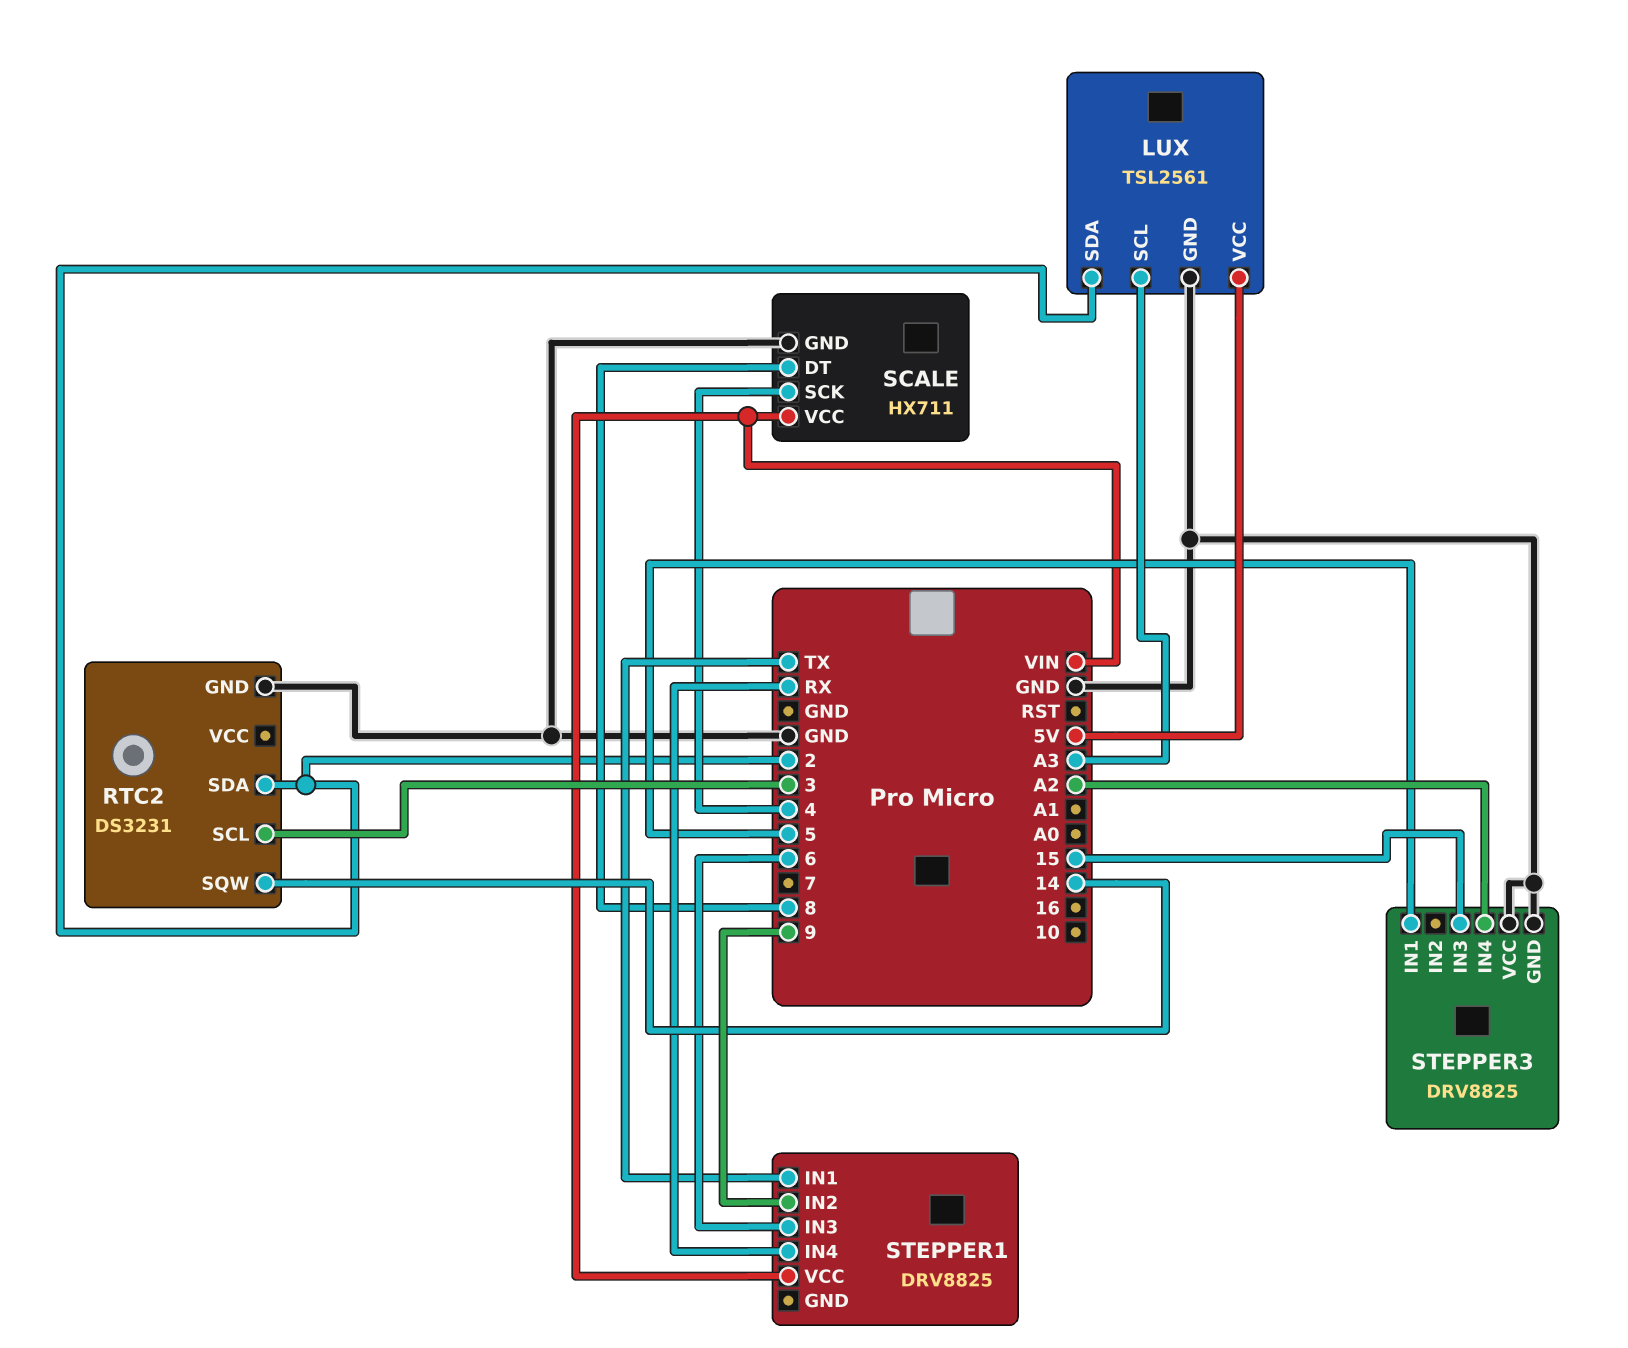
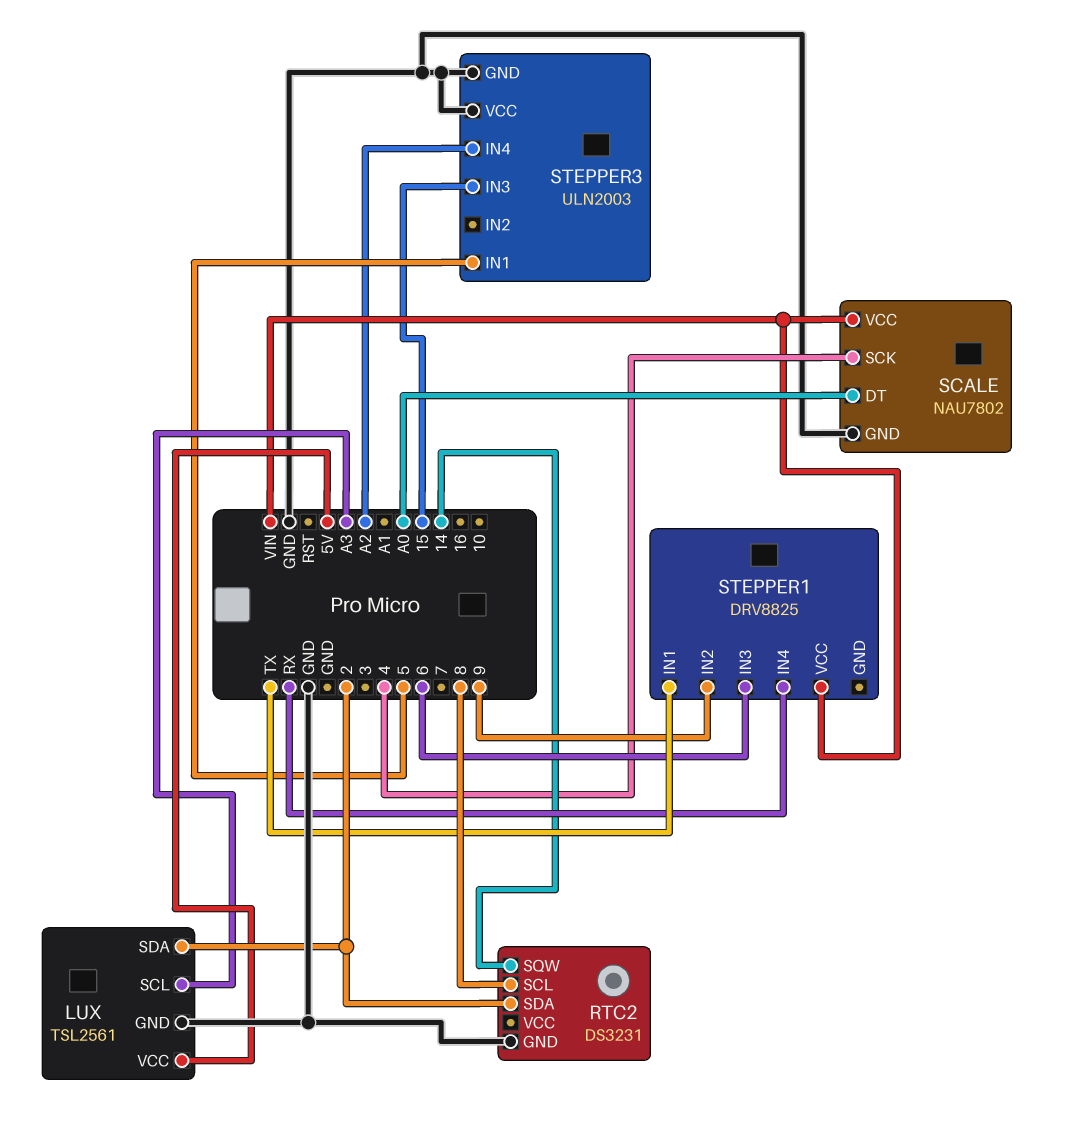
RTC2 pin SCL: 3 -> 8
SCALE: HX711 -> NAU7802
SCALE pin DT: 8 -> A0
STEPPER3: DRV8825 -> ULN2003

